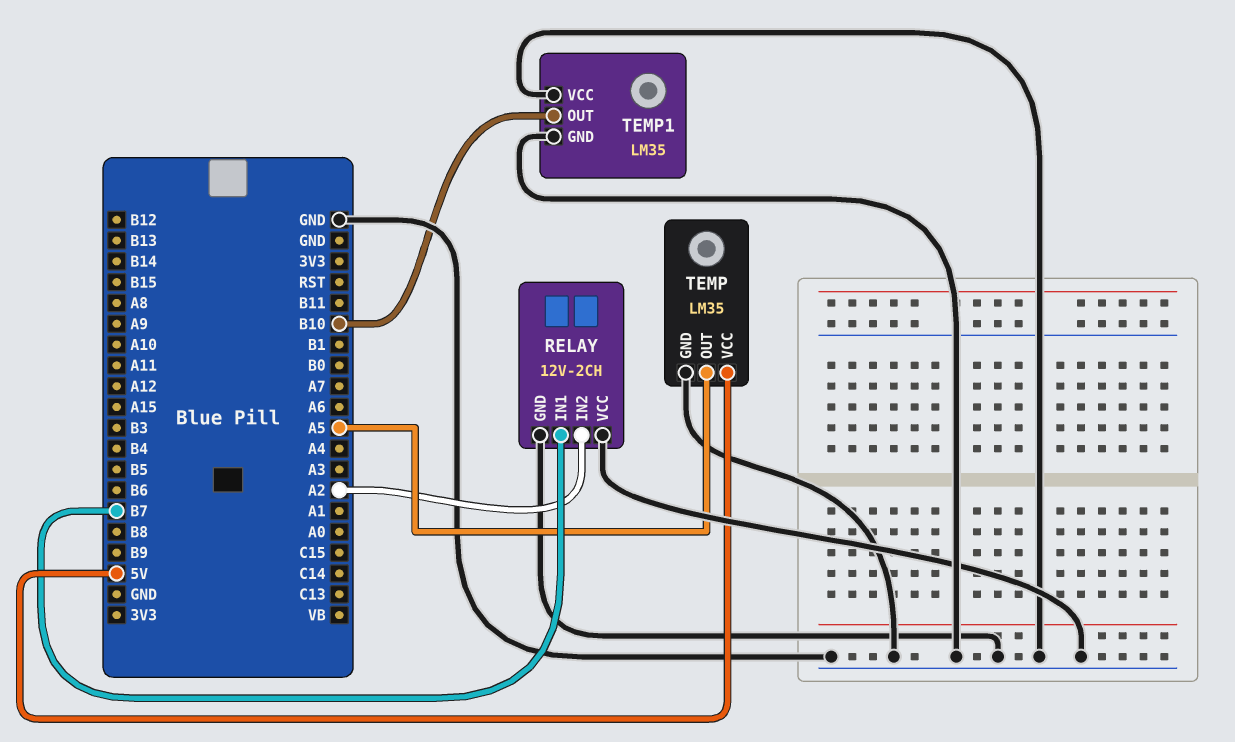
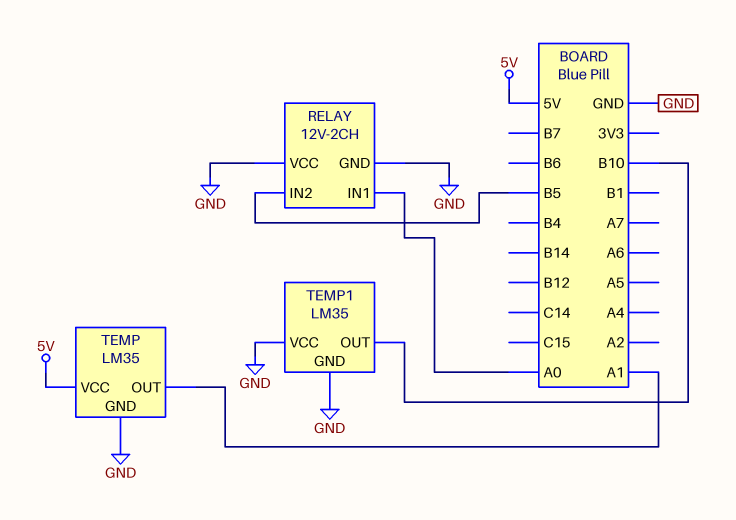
RELAY pin IN1: B7 -> A0
RELAY pin IN2: A2 -> B5
TEMP pin OUT: A5 -> A1

